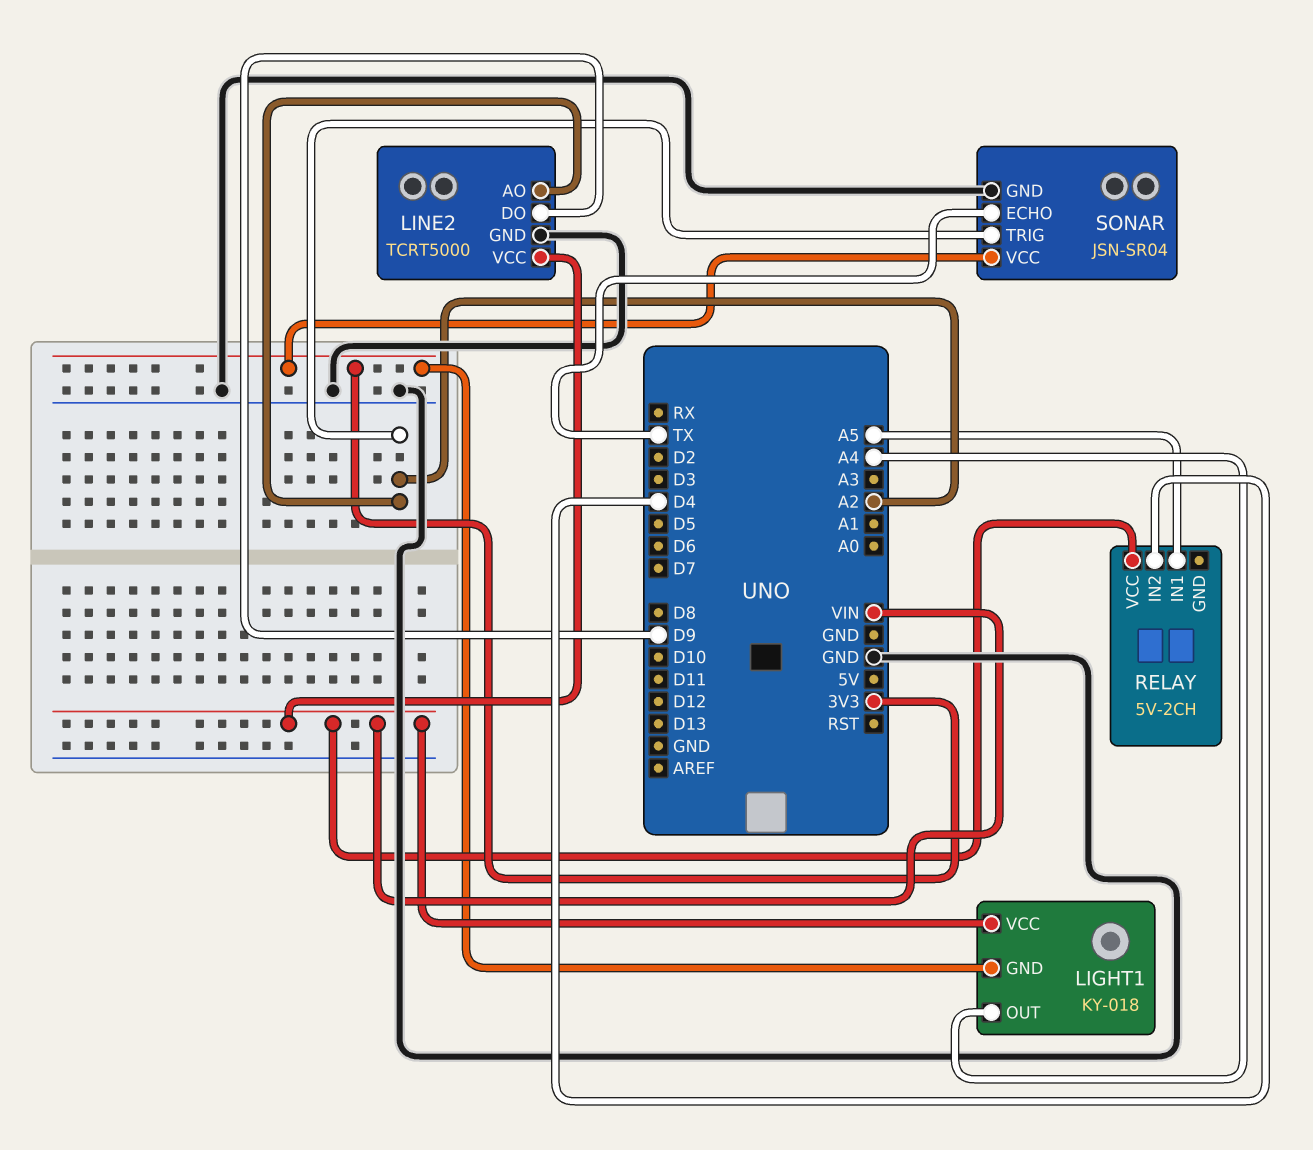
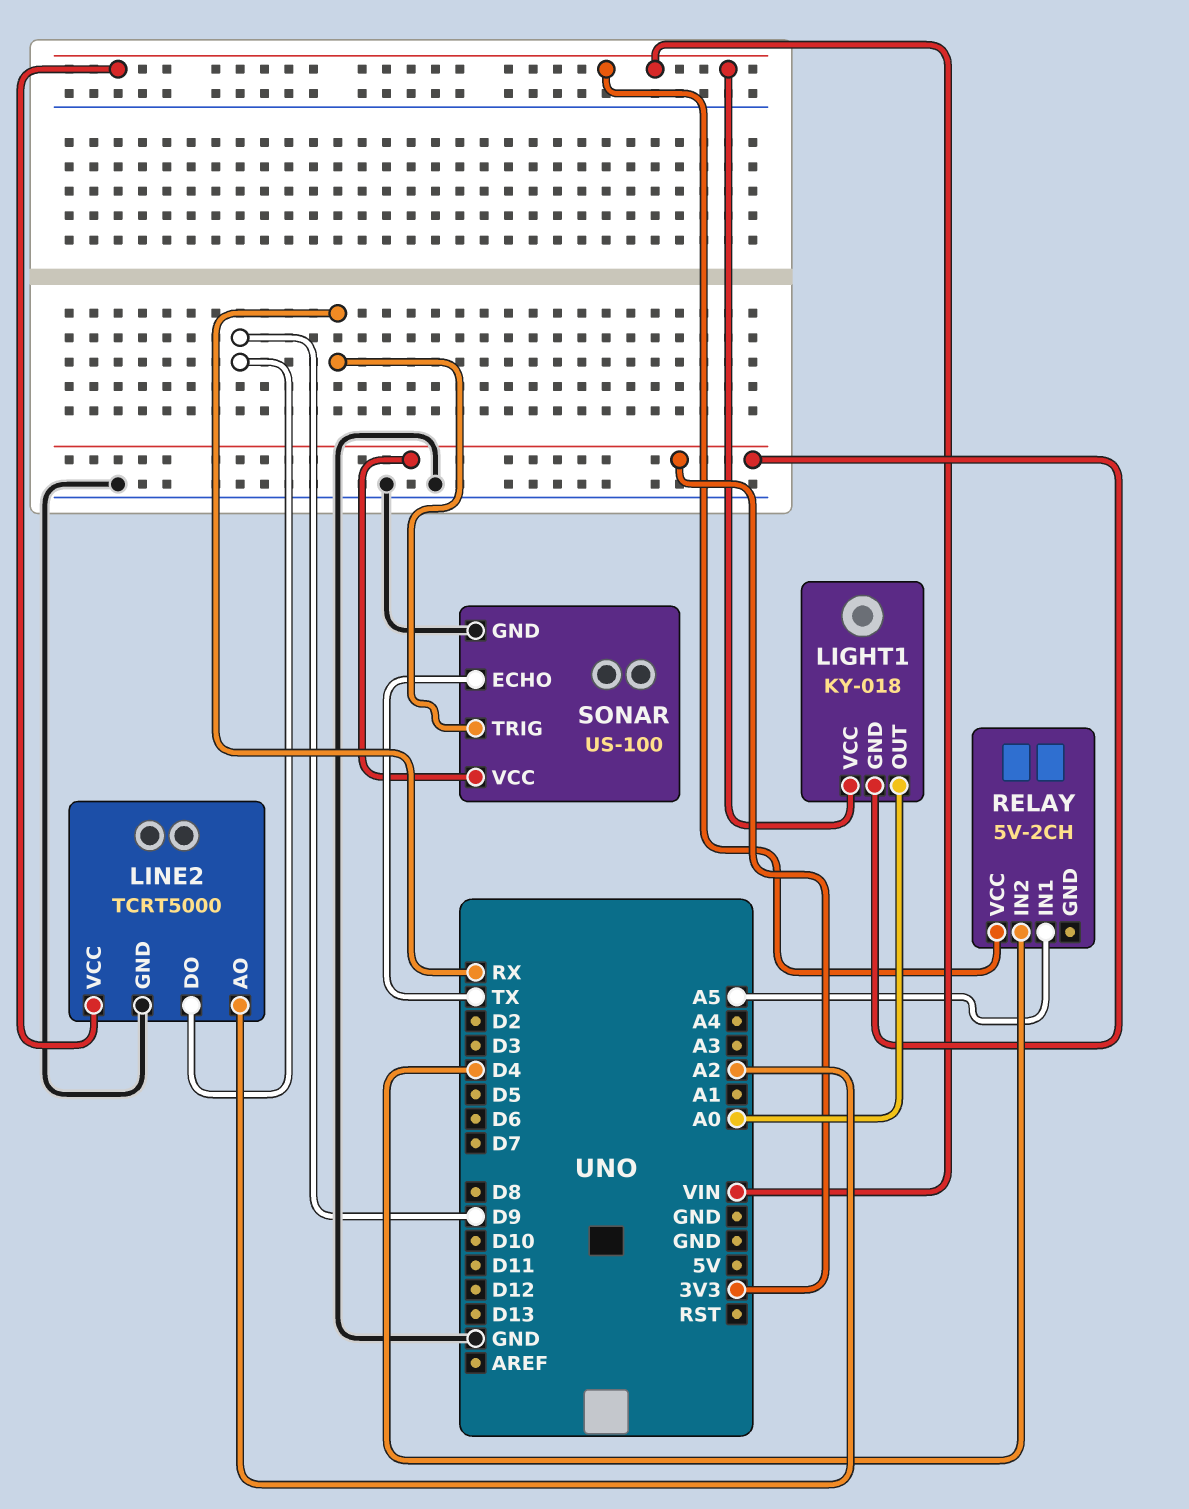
LIGHT1 pin OUT: A4 -> A0
SONAR: JSN-SR04 -> US-100
SONAR pin TRIG: A2 -> RX

